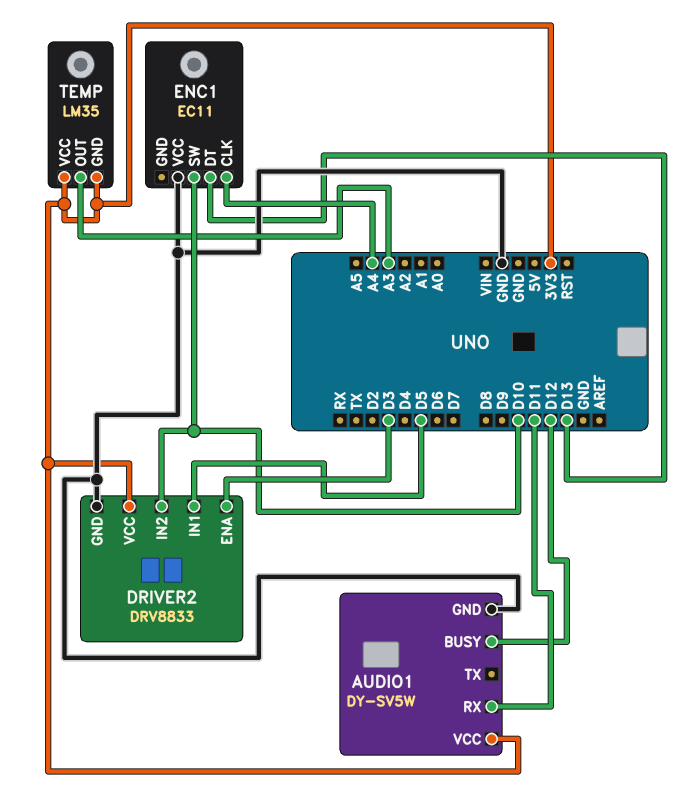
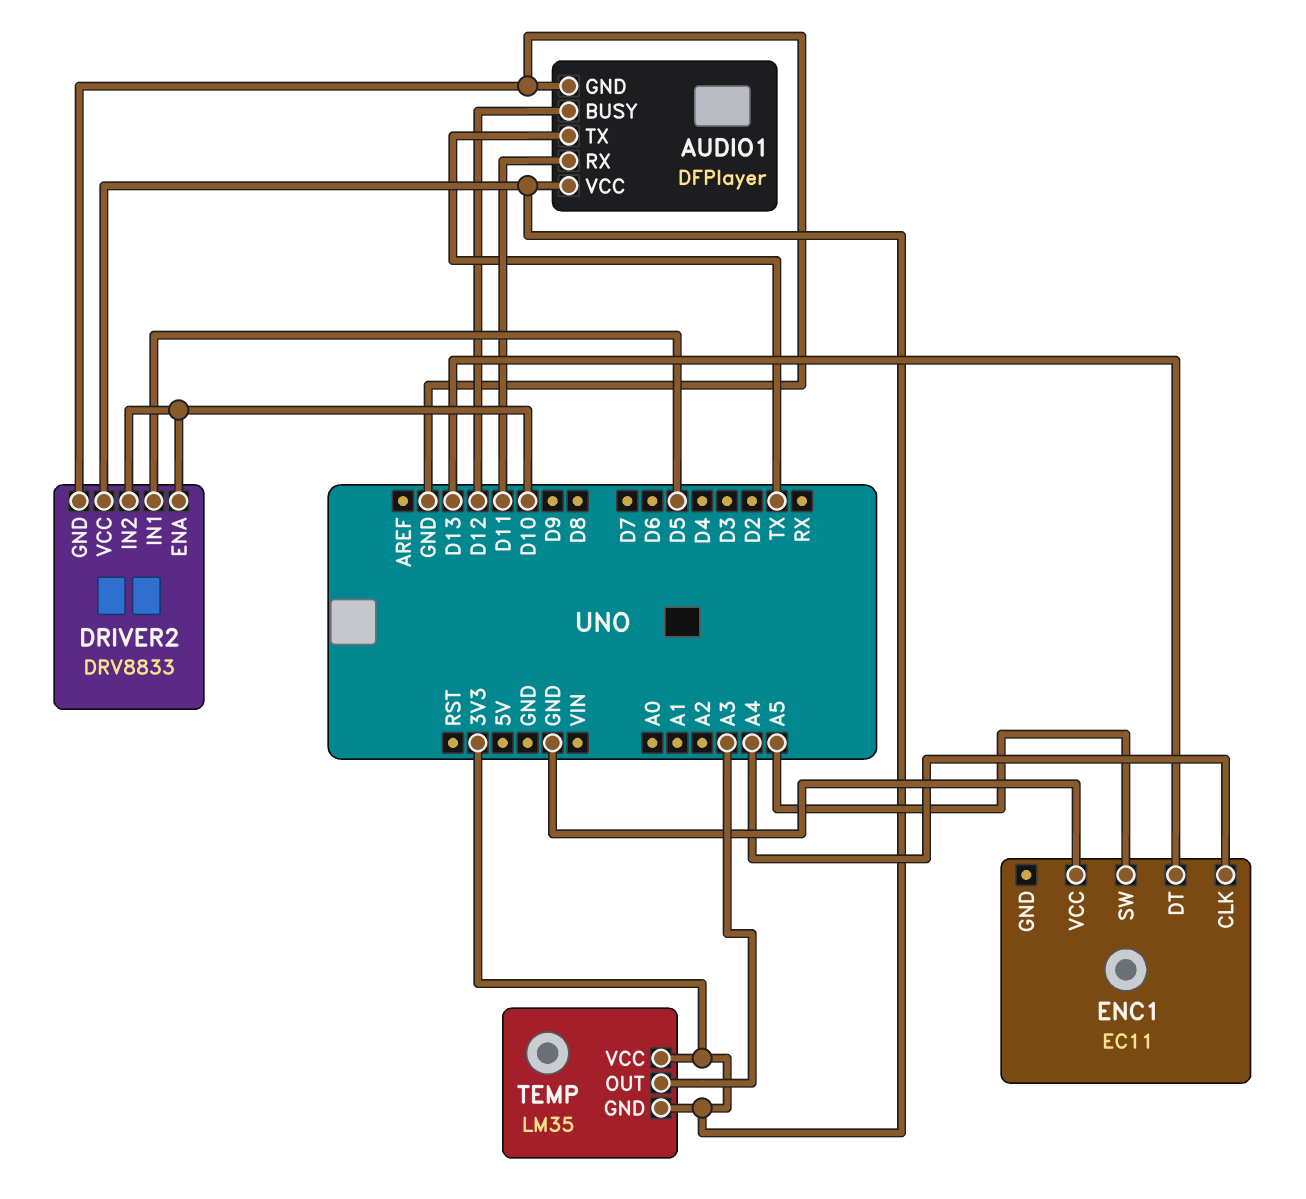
AUDIO1: DY-SV5W -> DFPlayer
AUDIO1 pin TX: none -> TX
DRIVER2 pin ENA: D3 -> D10
ENC1 pin SW: D10 -> A5

